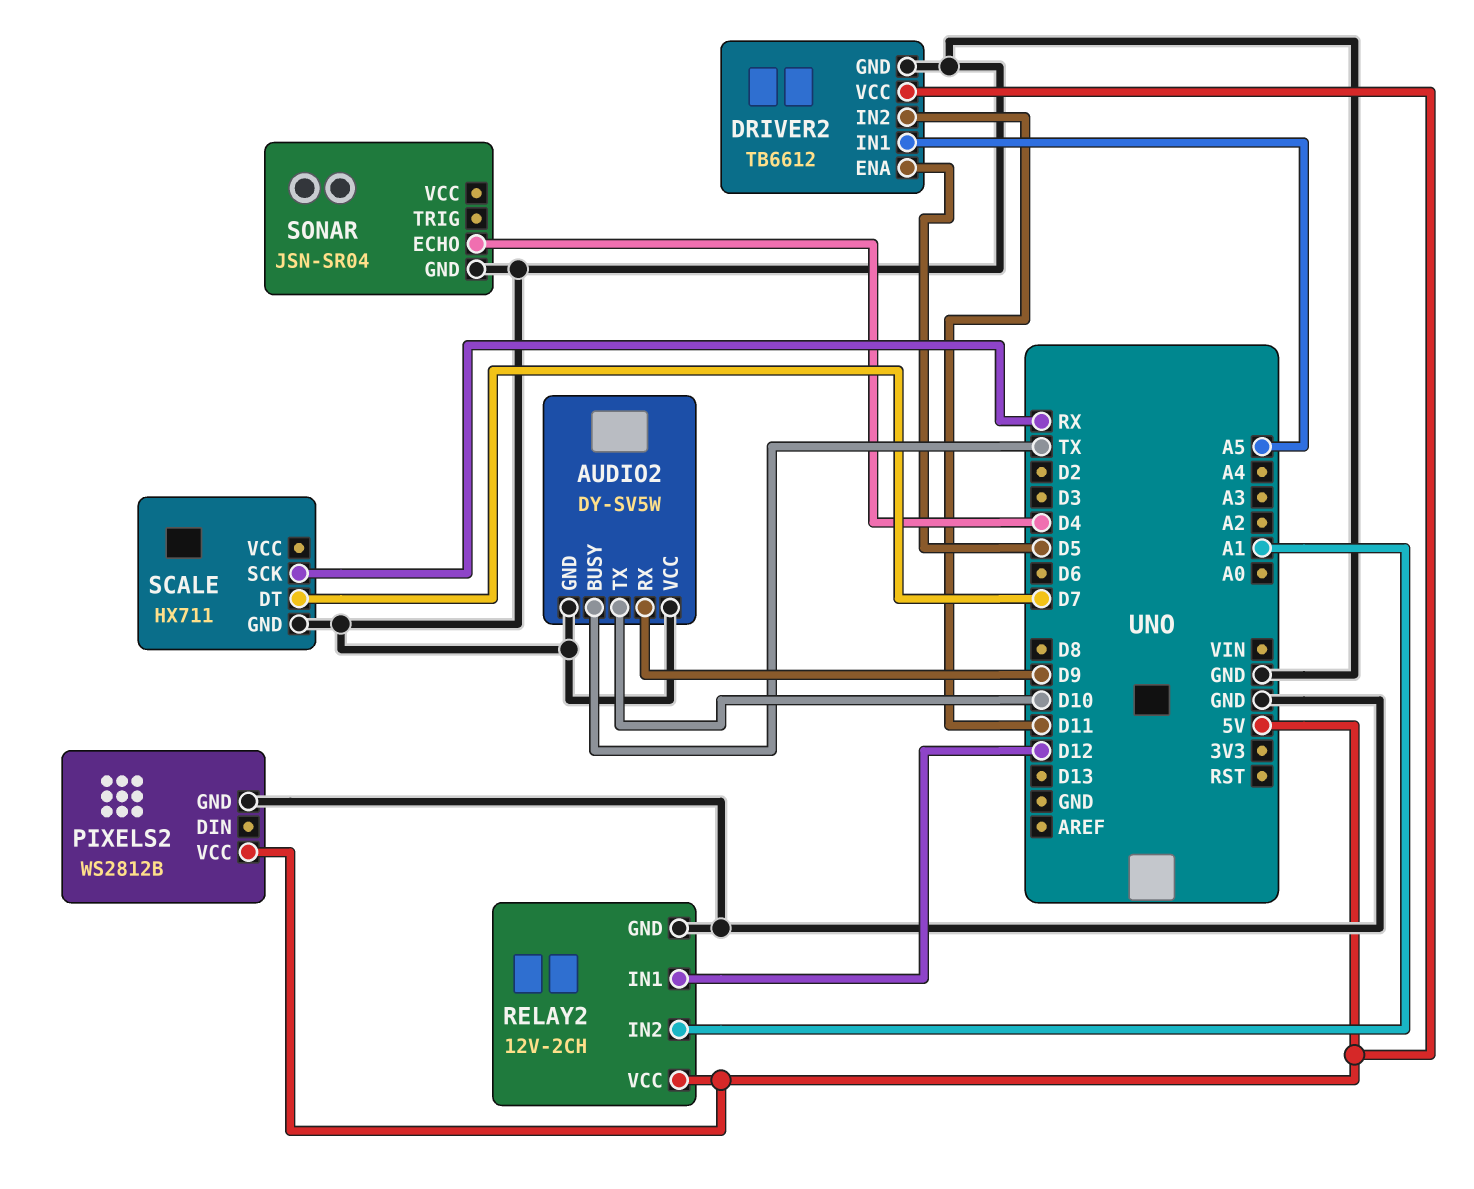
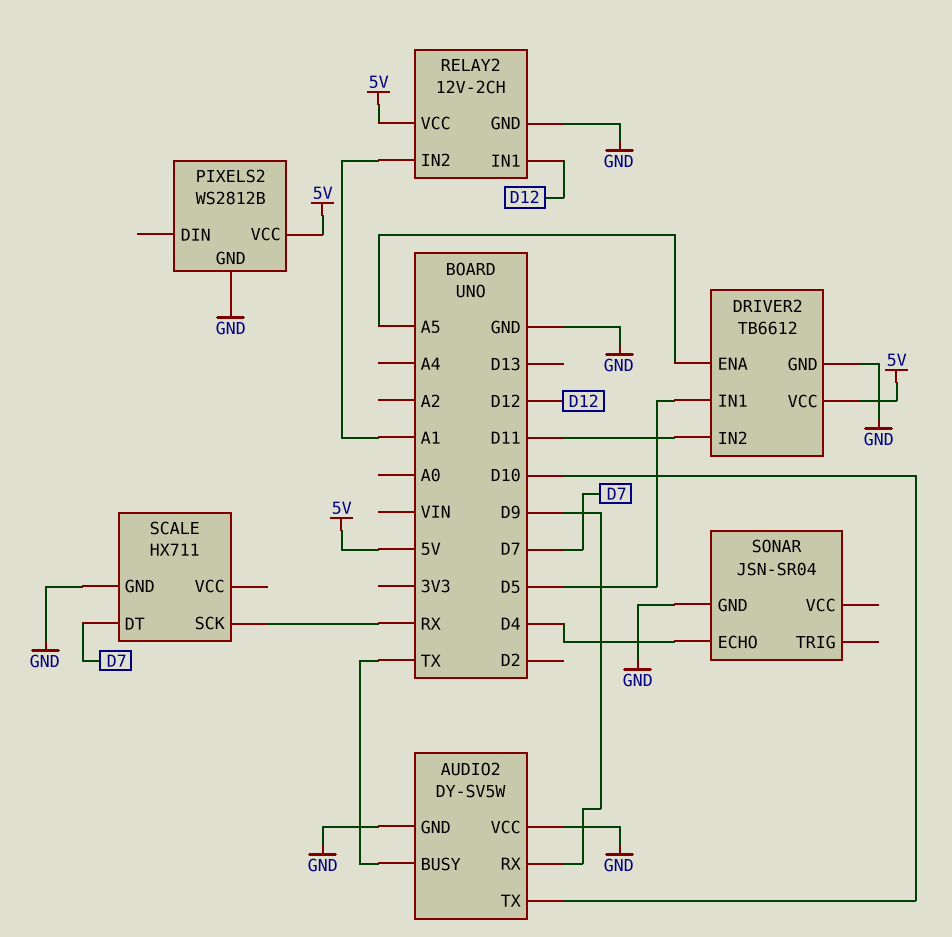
DRIVER2 pin ENA: D5 -> A5
DRIVER2 pin IN1: A5 -> D5

